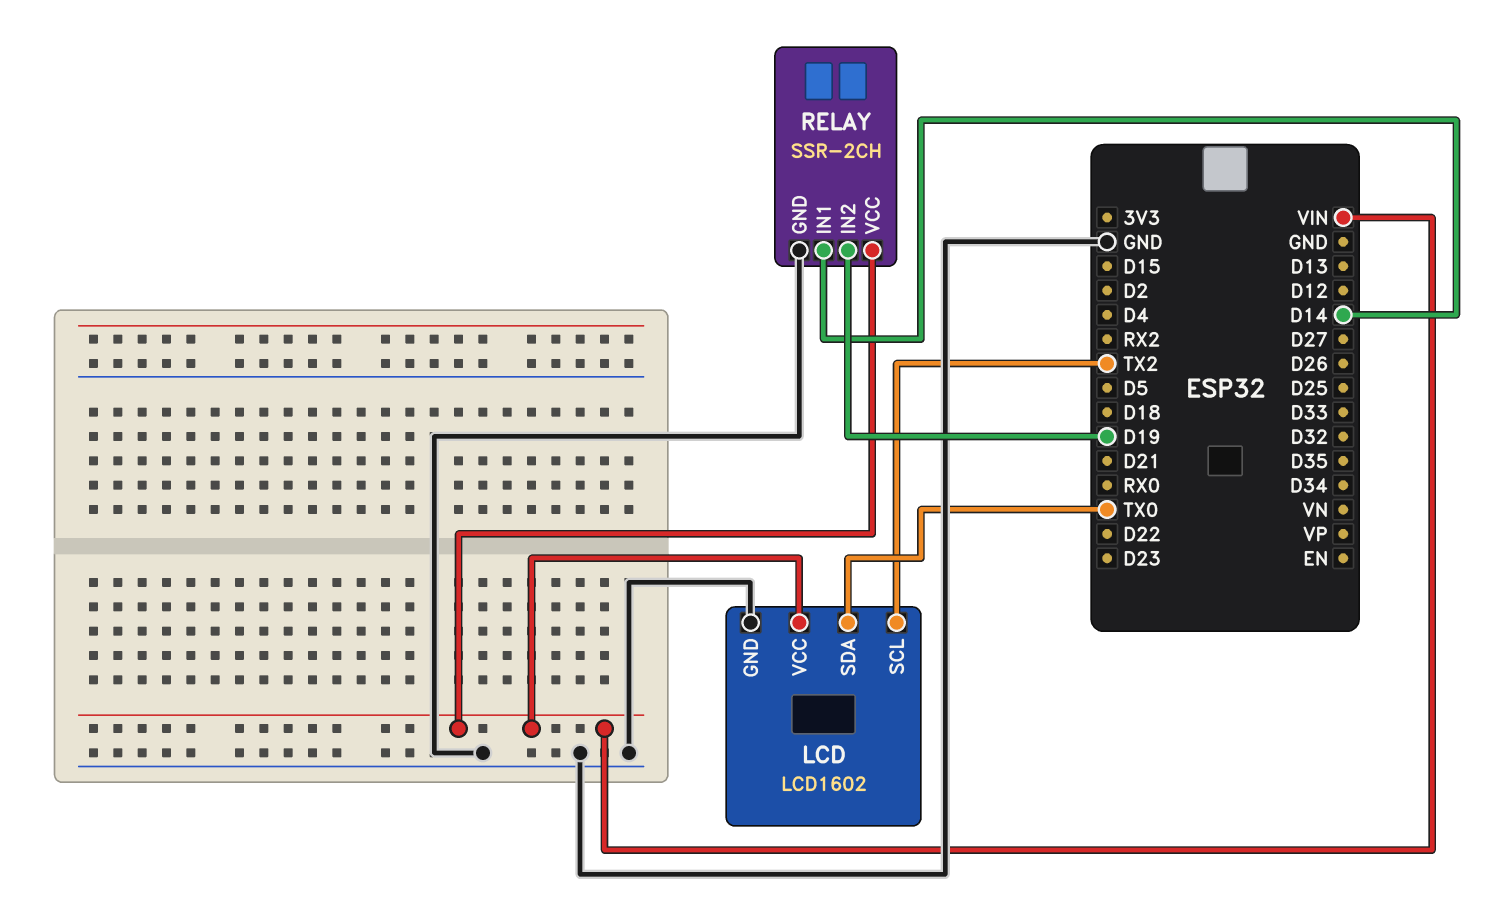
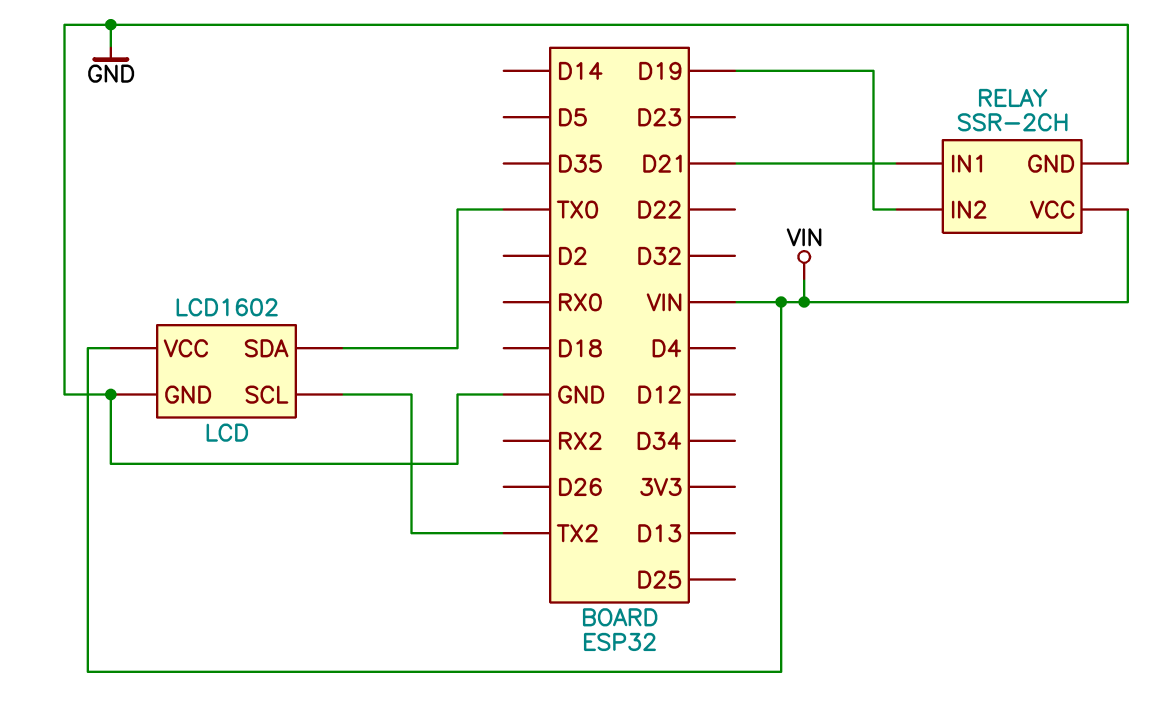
RELAY pin IN1: D14 -> D21

